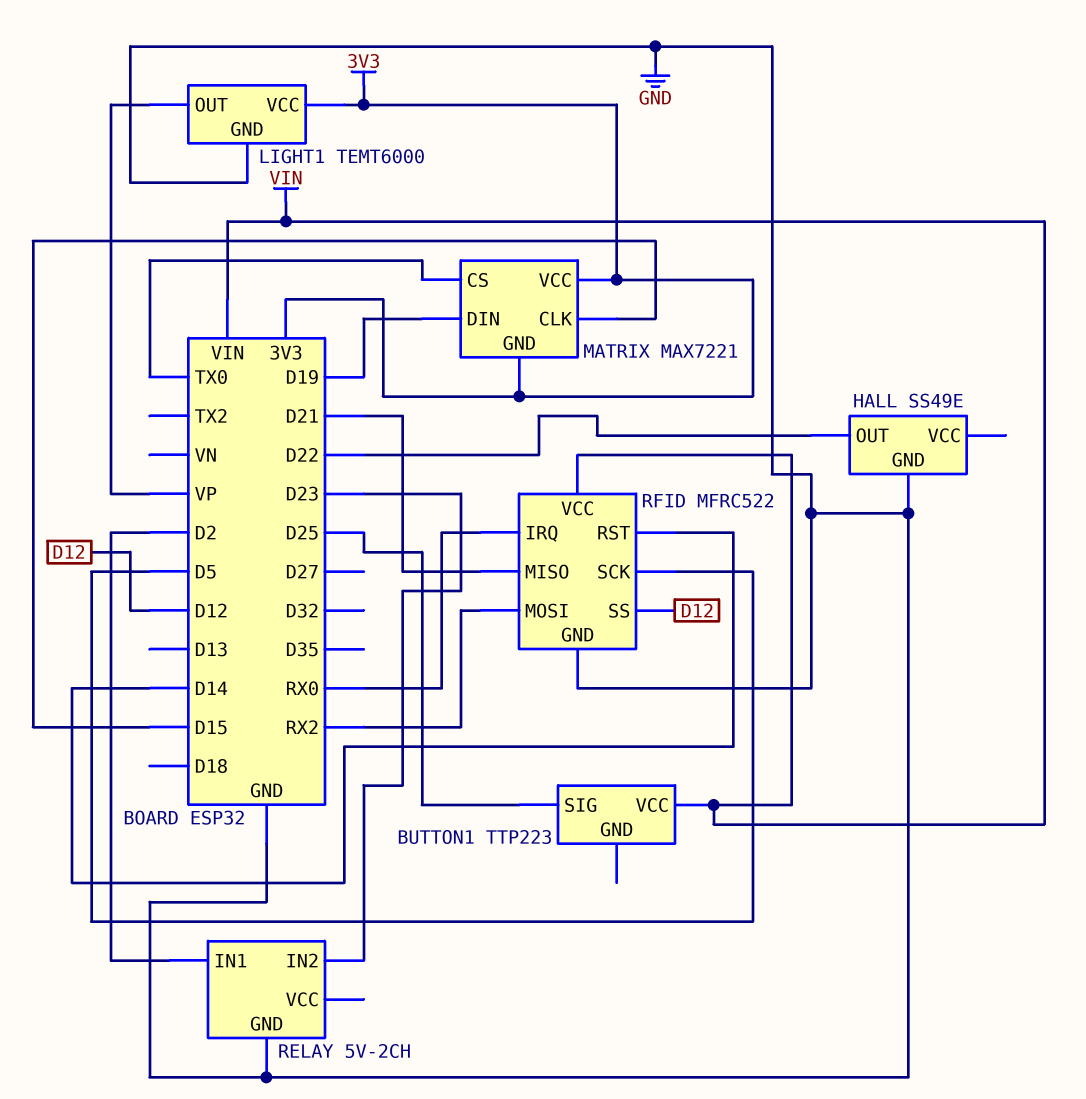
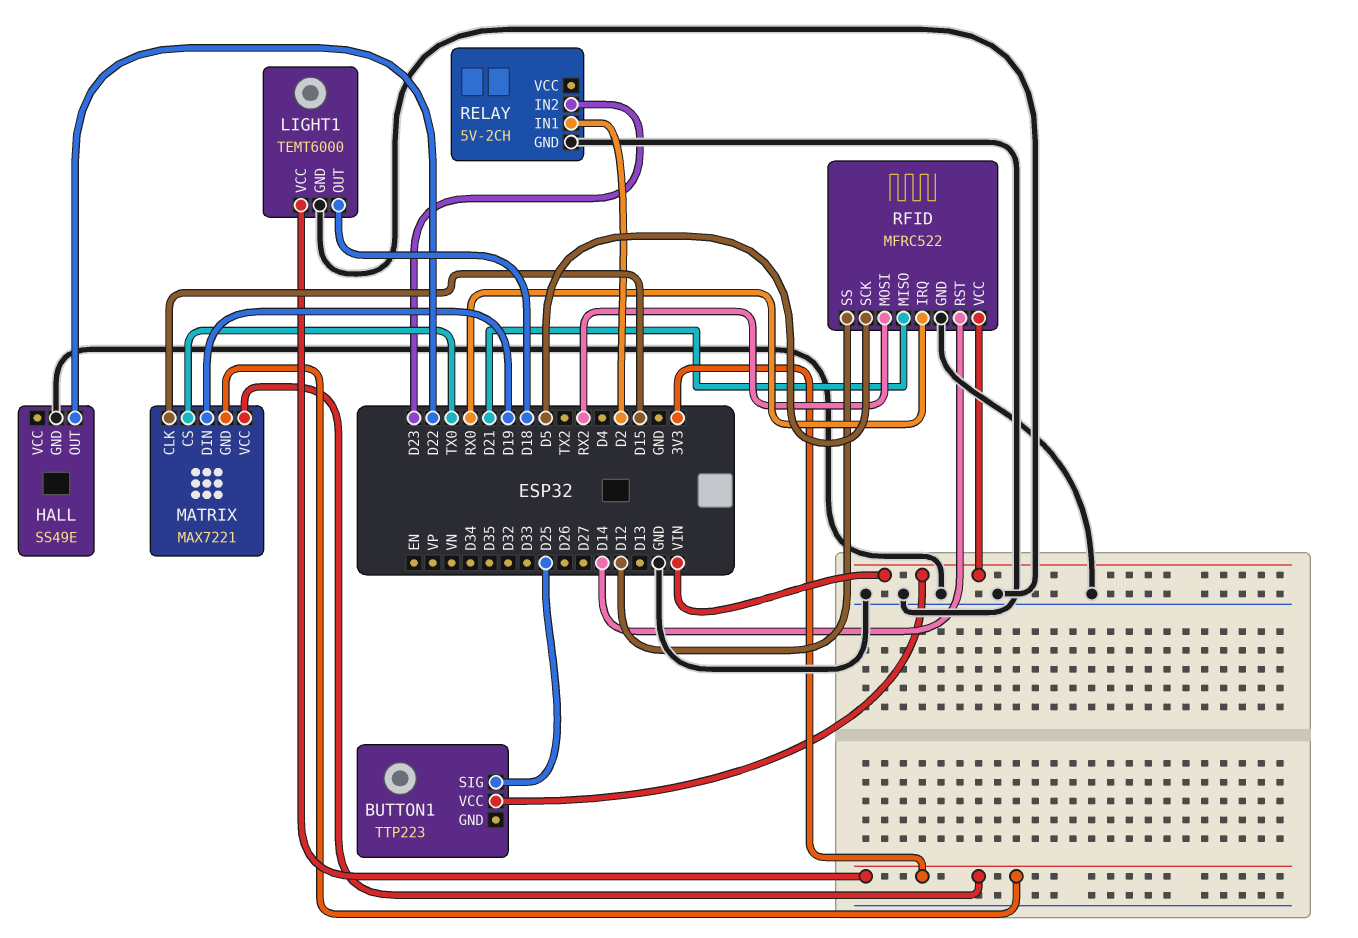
LIGHT1 pin OUT: VP -> D18

